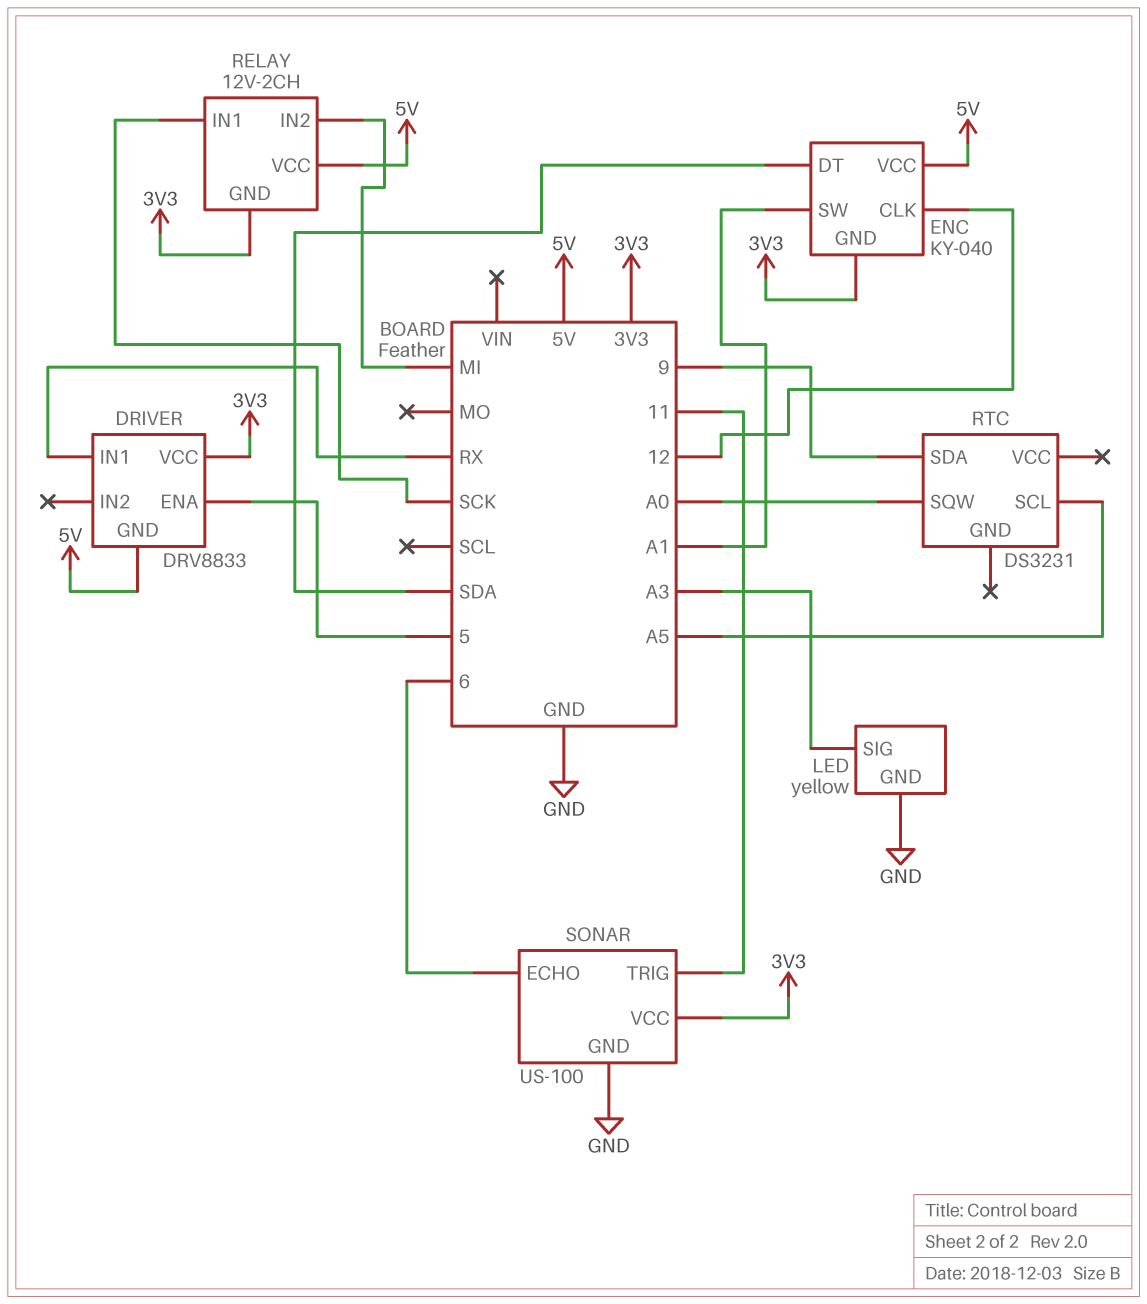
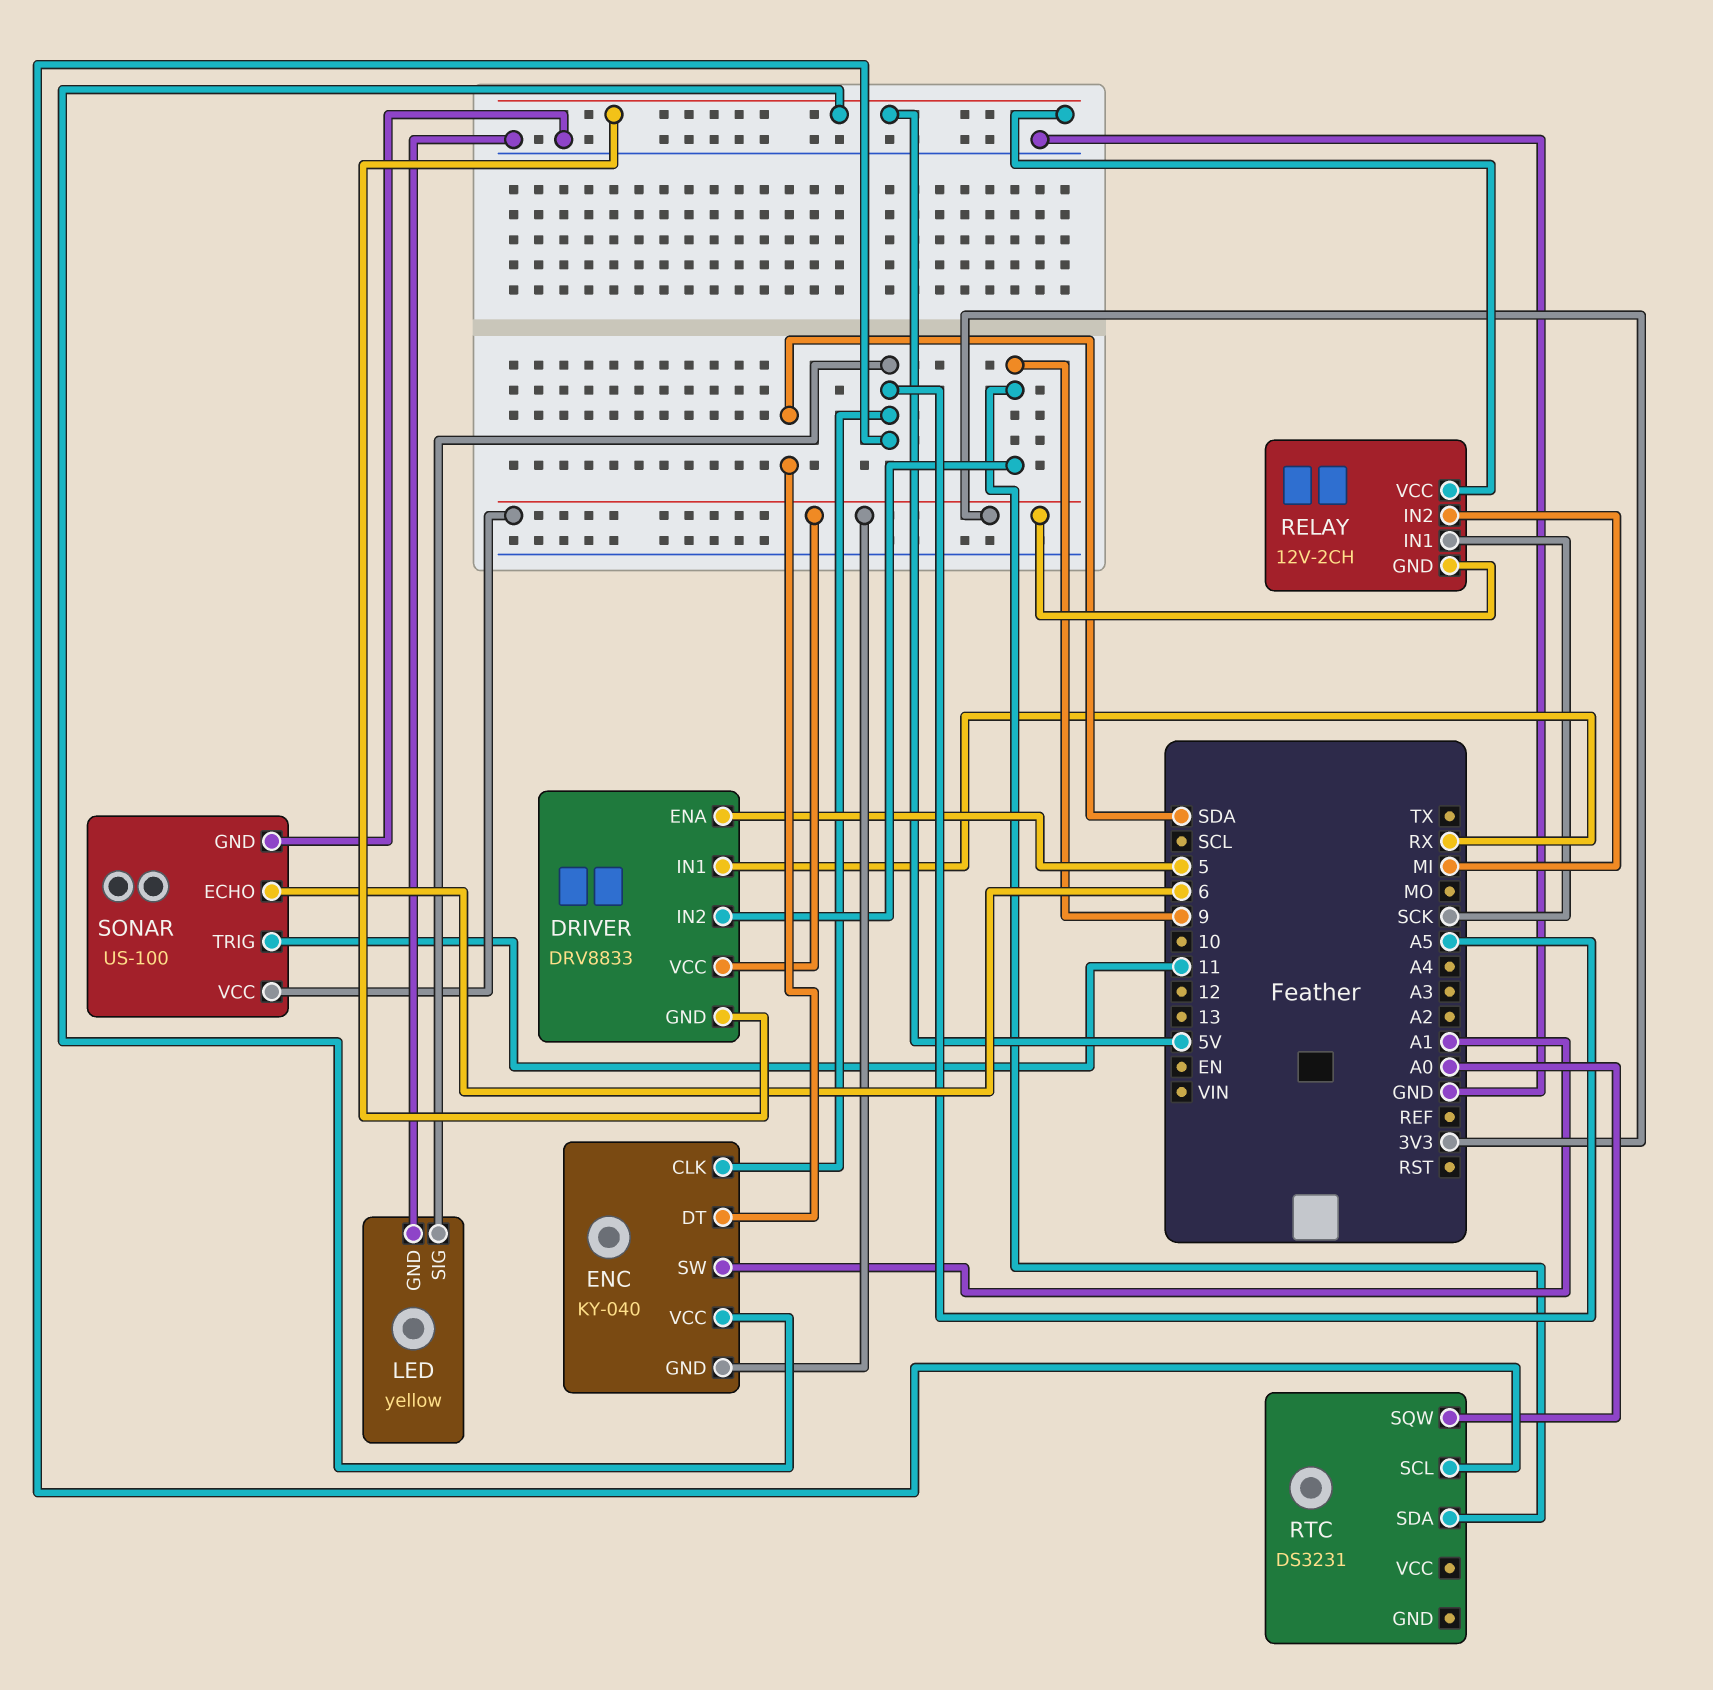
DRIVER pin IN2: none -> 9
ENC pin CLK: 12 -> A5
LED pin SIG: A3 -> A5

